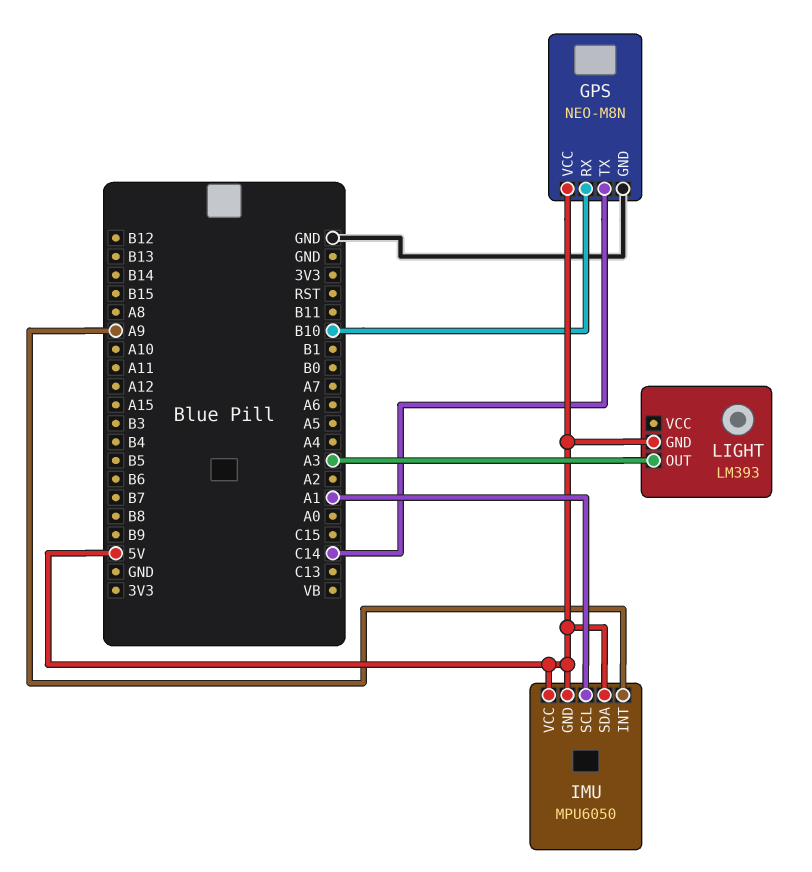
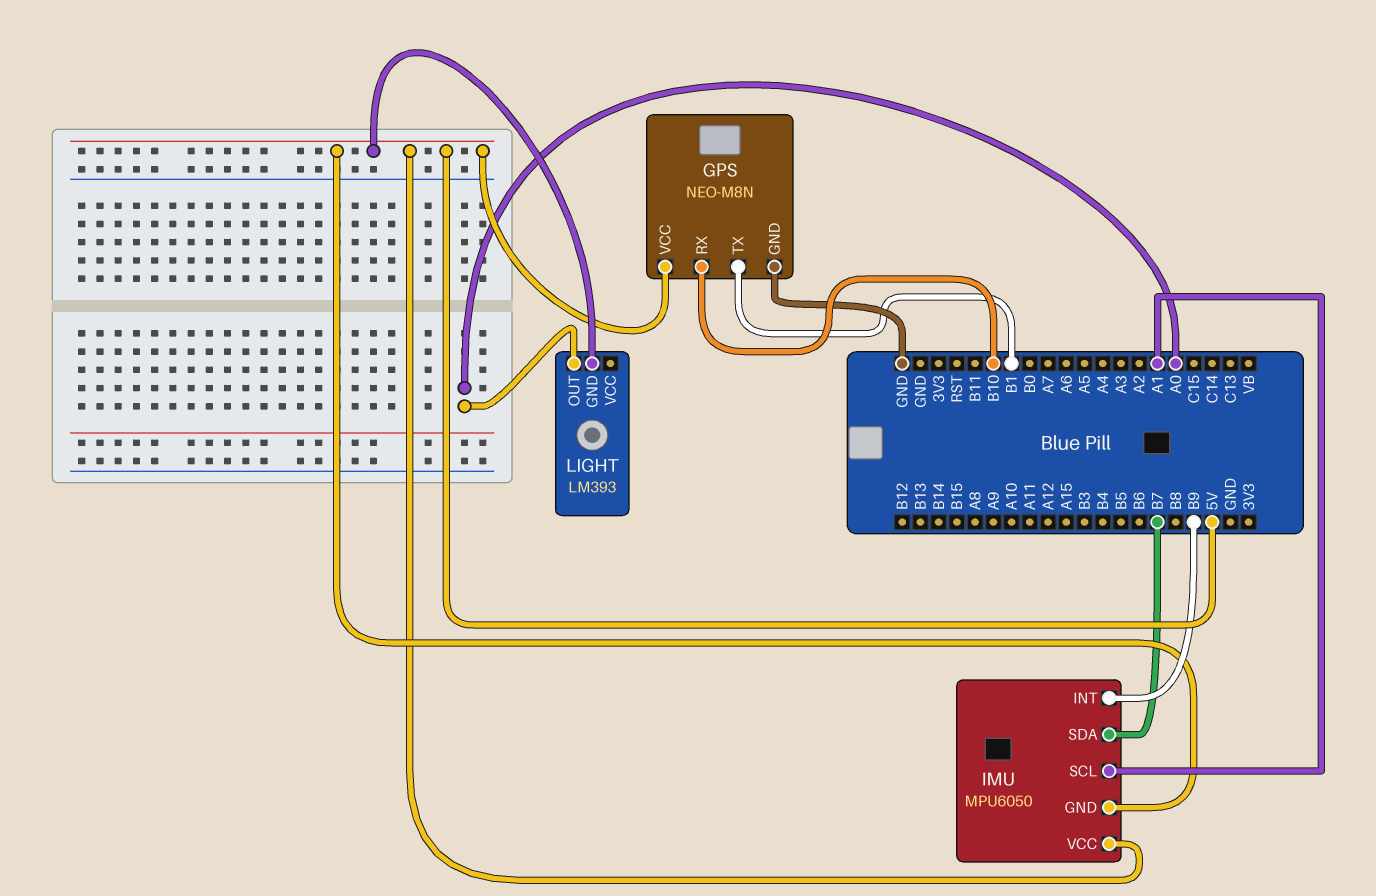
GPS pin TX: C14 -> B1
IMU pin INT: A9 -> B9
IMU pin SDA: 5V -> B7
LIGHT pin OUT: A3 -> A0

